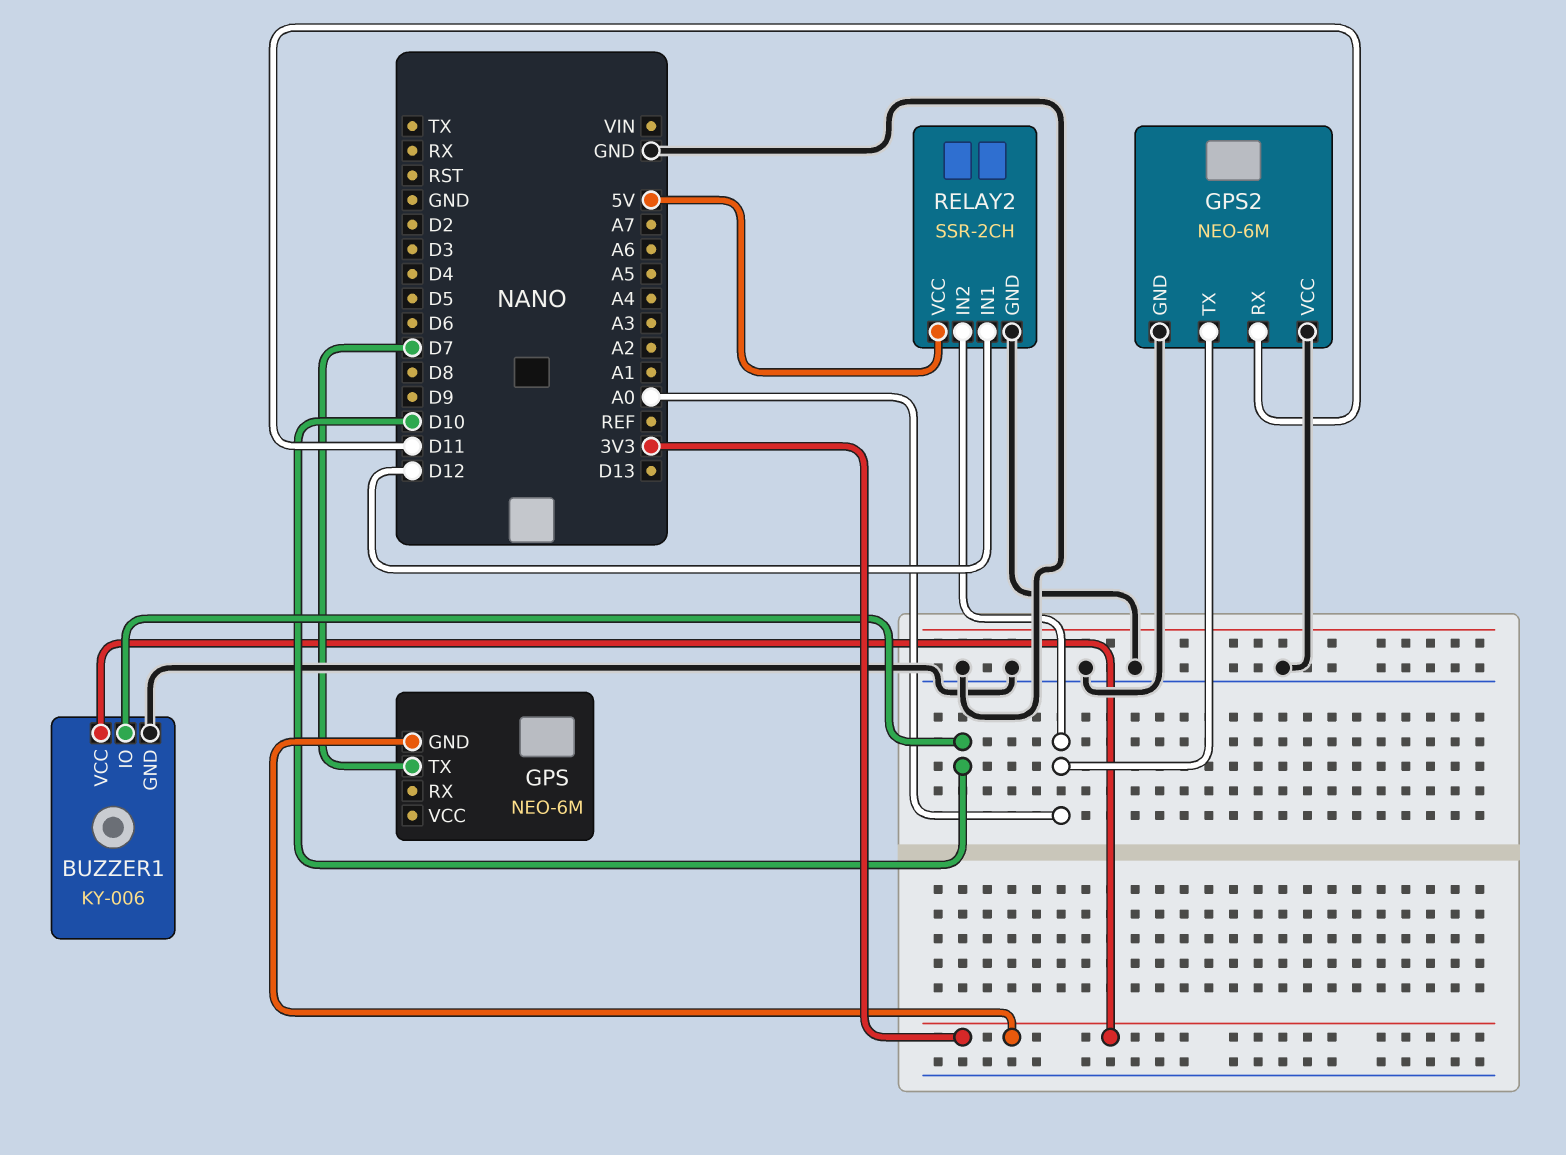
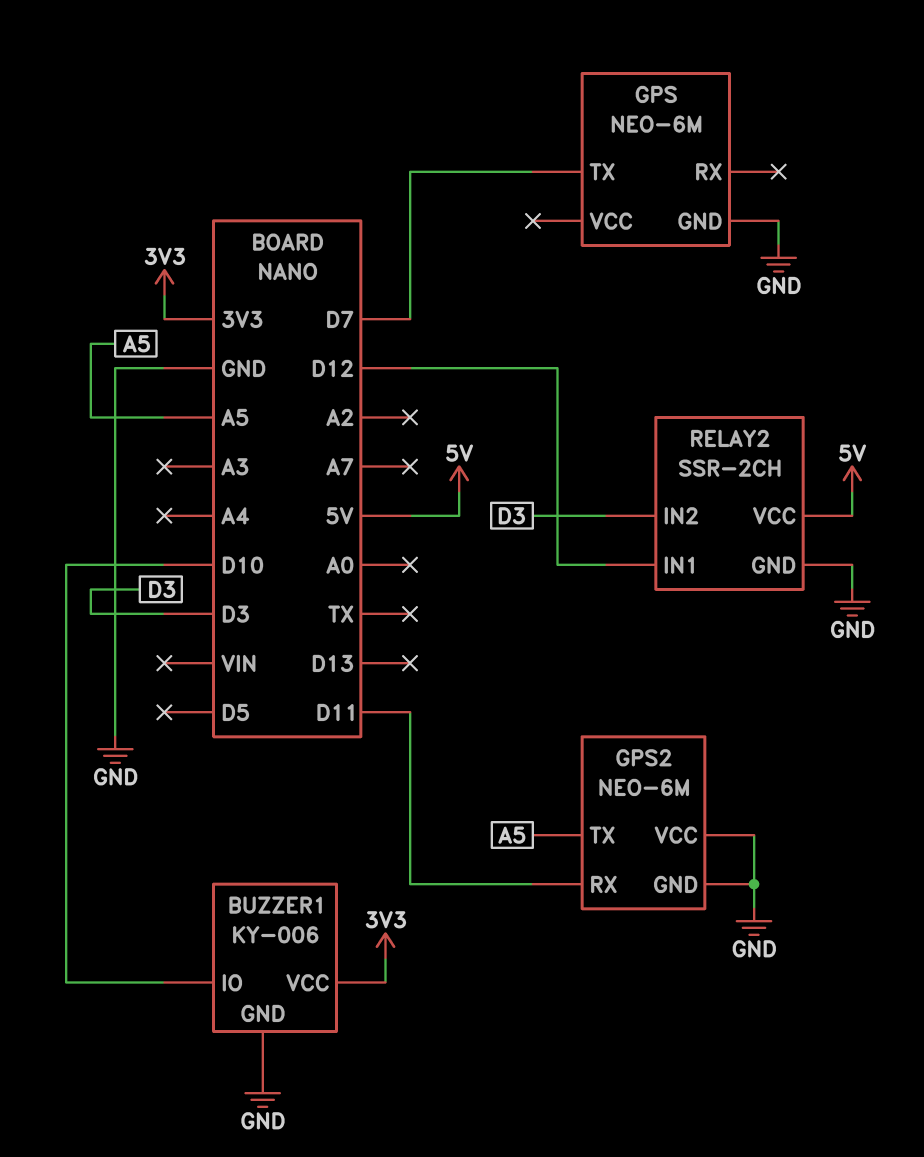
GPS pin GND: 3V3 -> GND
GPS2 pin TX: A0 -> A5
RELAY2 pin IN2: A0 -> D3

